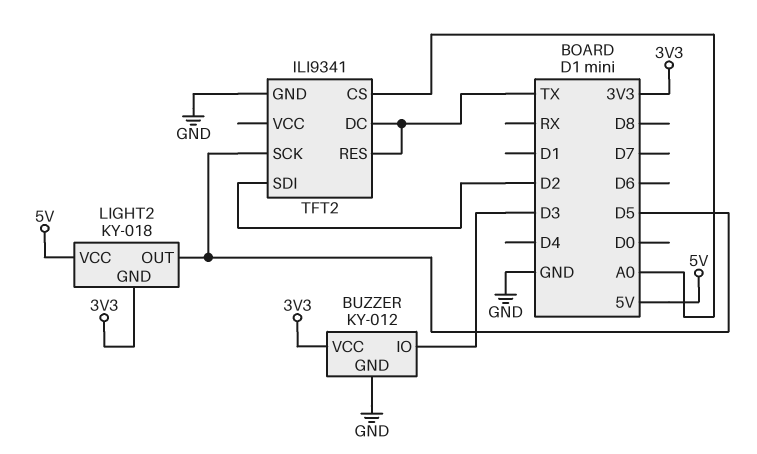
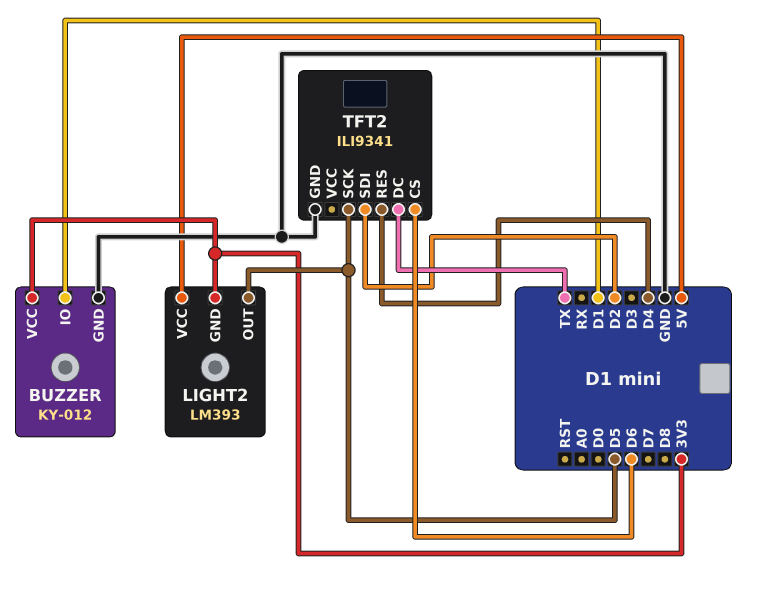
BUZZER pin IO: D3 -> D1
LIGHT2: KY-018 -> LM393
TFT2 pin CS: A0 -> D6
TFT2 pin RES: TX -> D4

